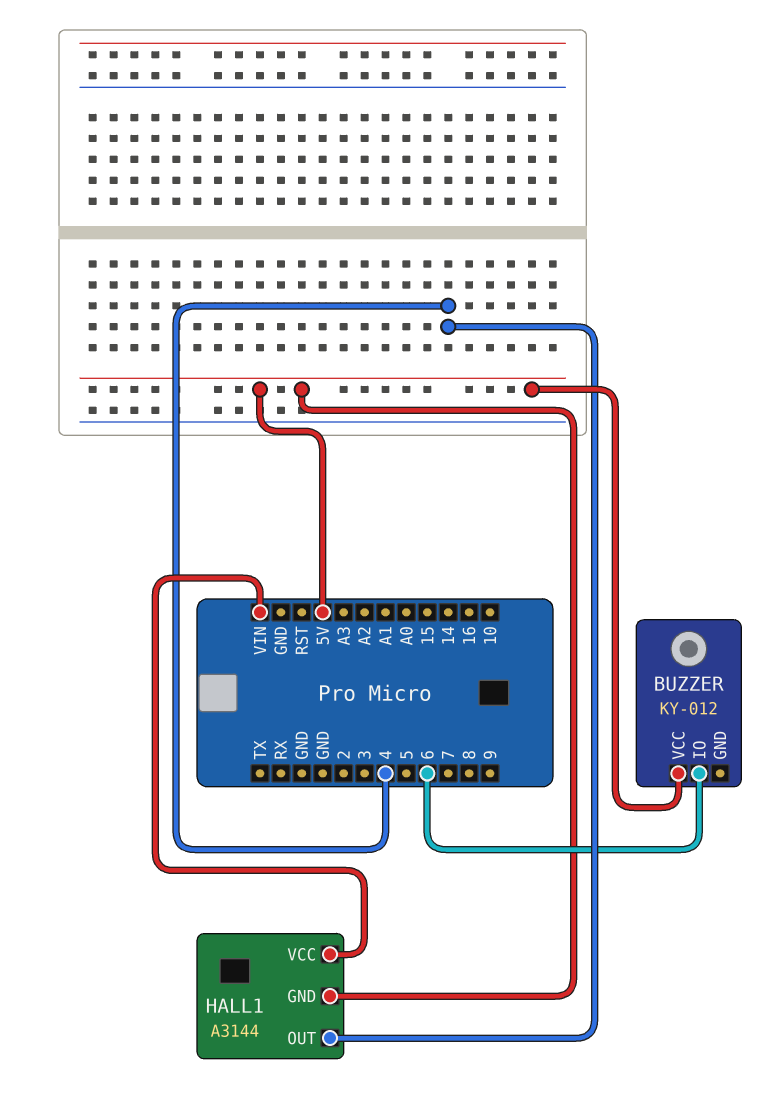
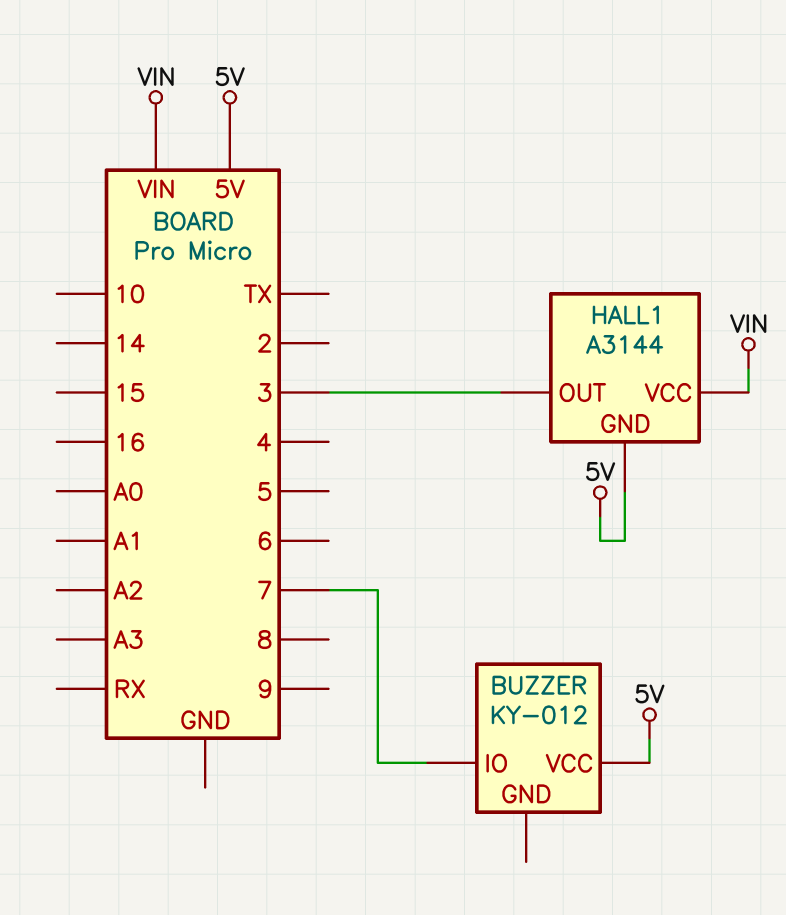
BUZZER pin IO: 6 -> 7
HALL1 pin OUT: 4 -> 3

